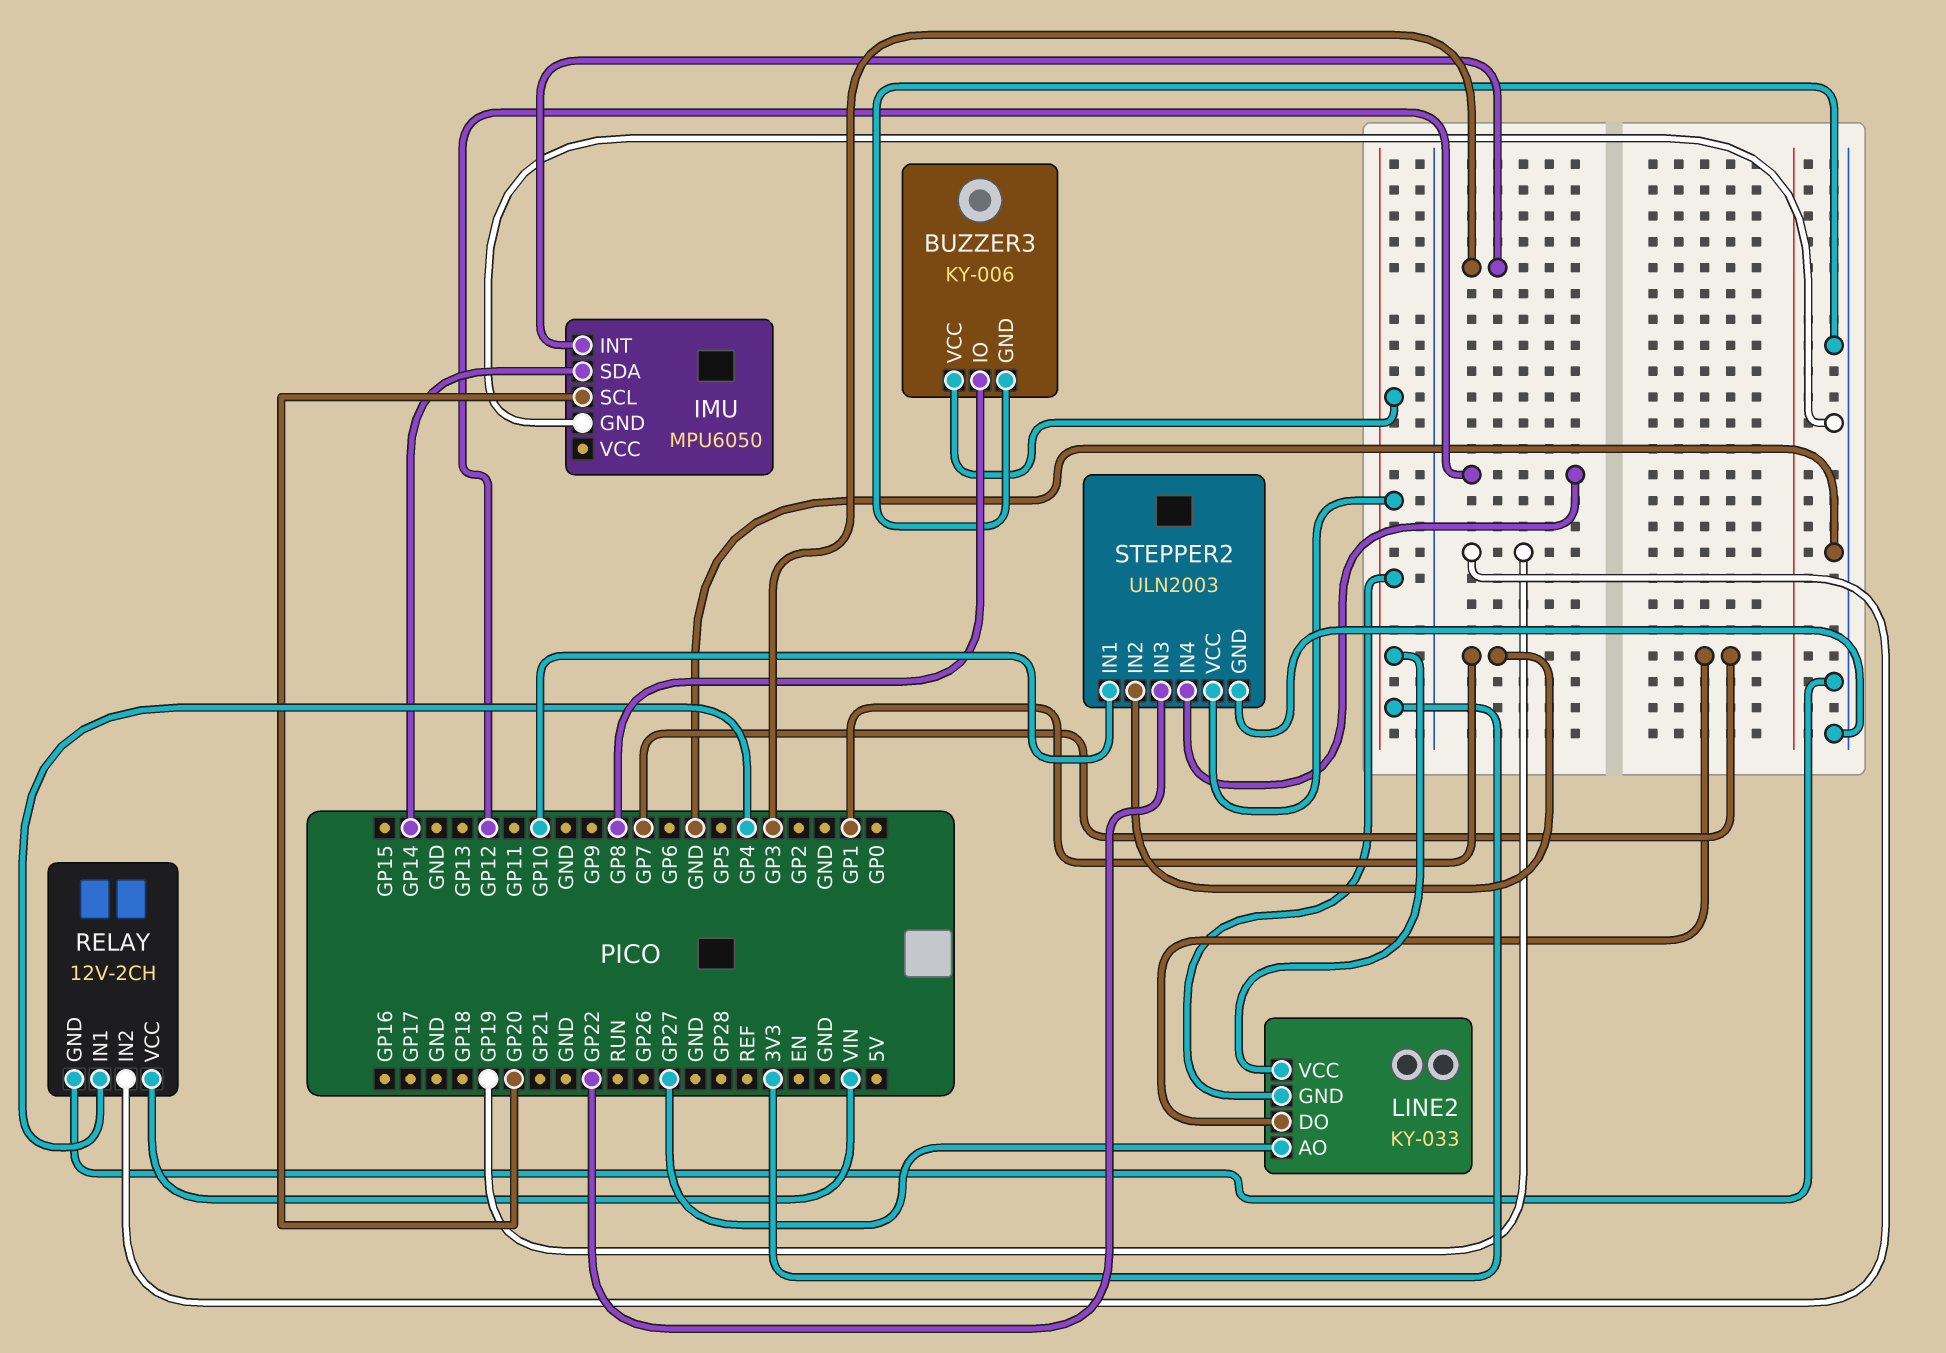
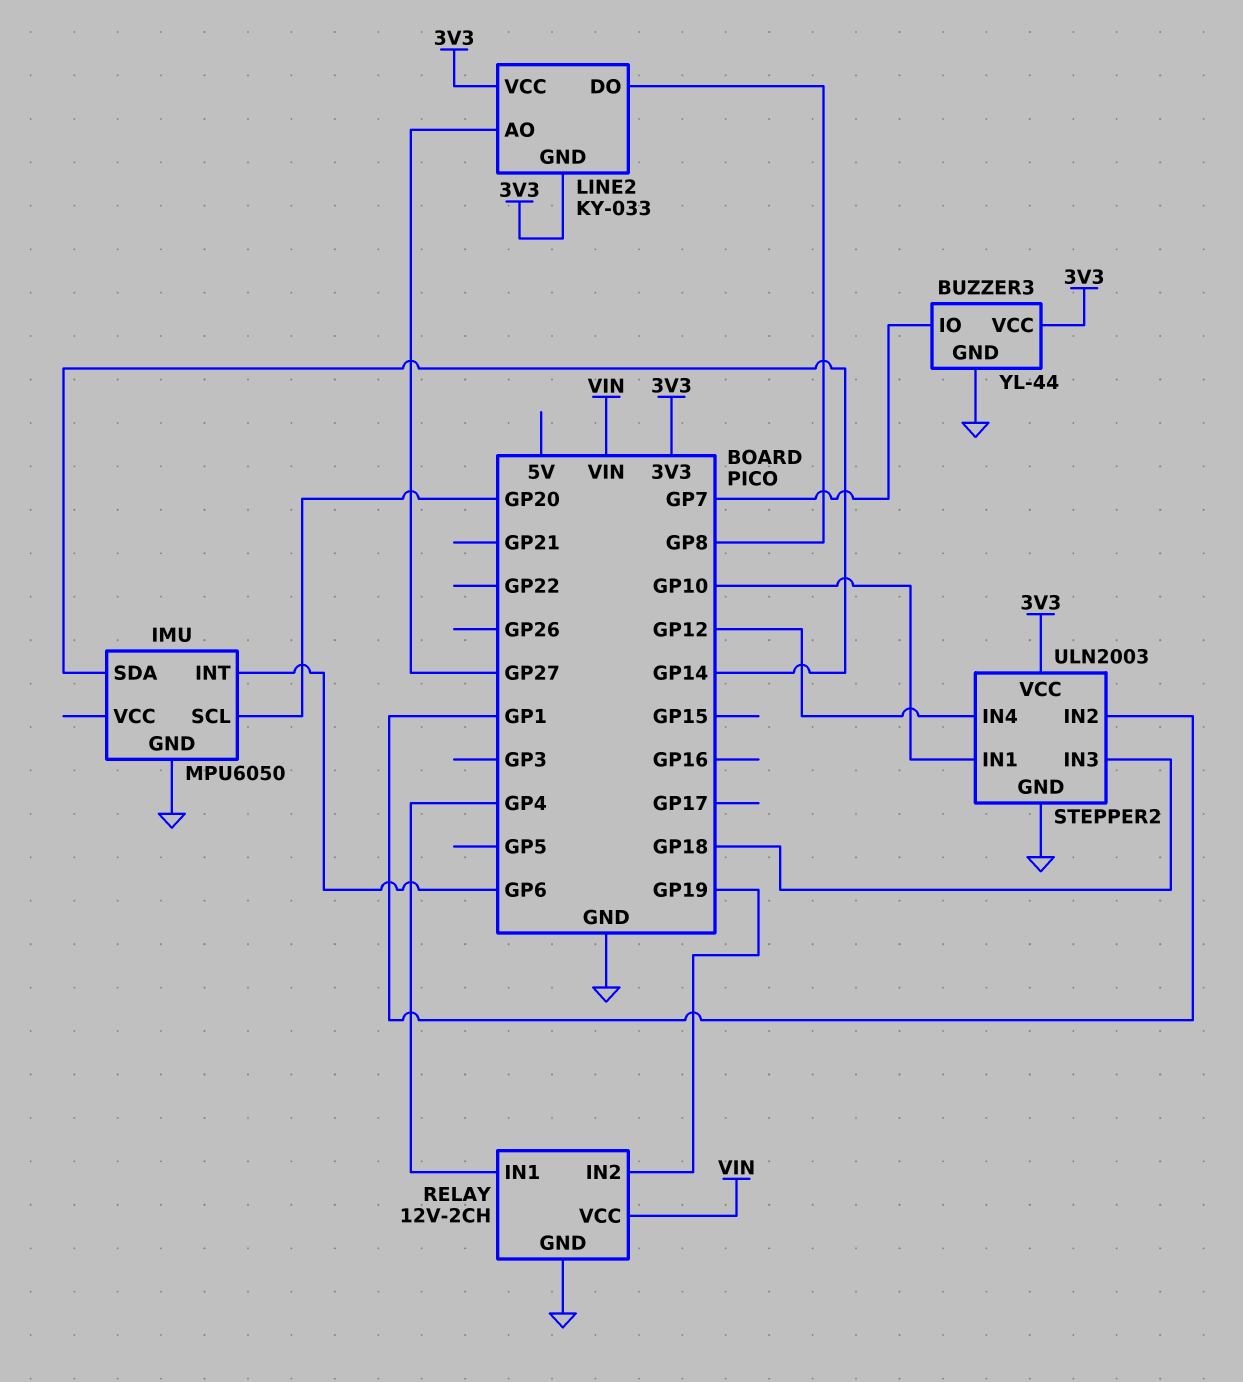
BUZZER3: KY-006 -> YL-44
BUZZER3 pin IO: GP8 -> GP7
IMU pin INT: GP3 -> GP6
LINE2 pin DO: GP7 -> GP8
STEPPER2 pin IN3: GP22 -> GP18

